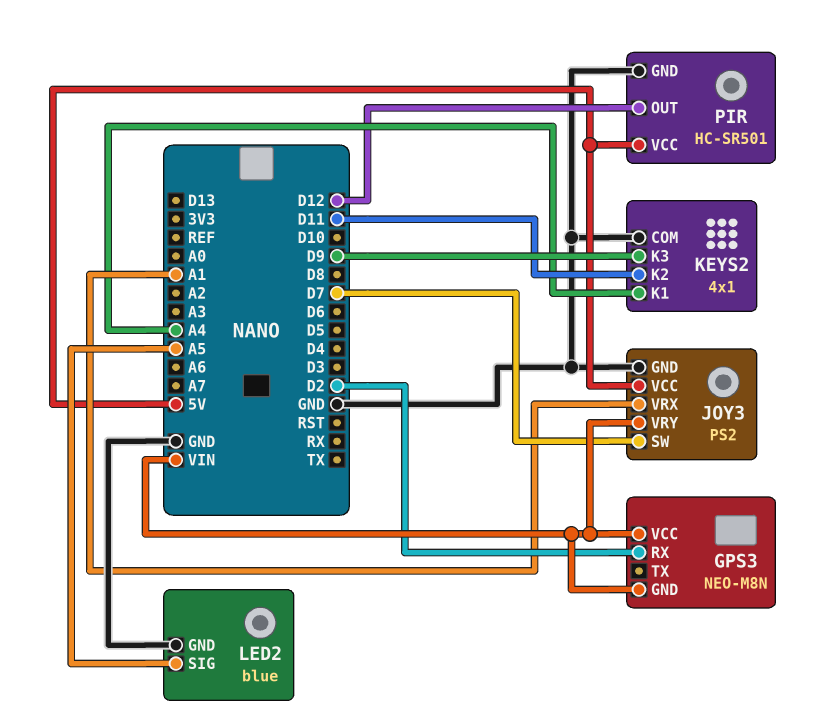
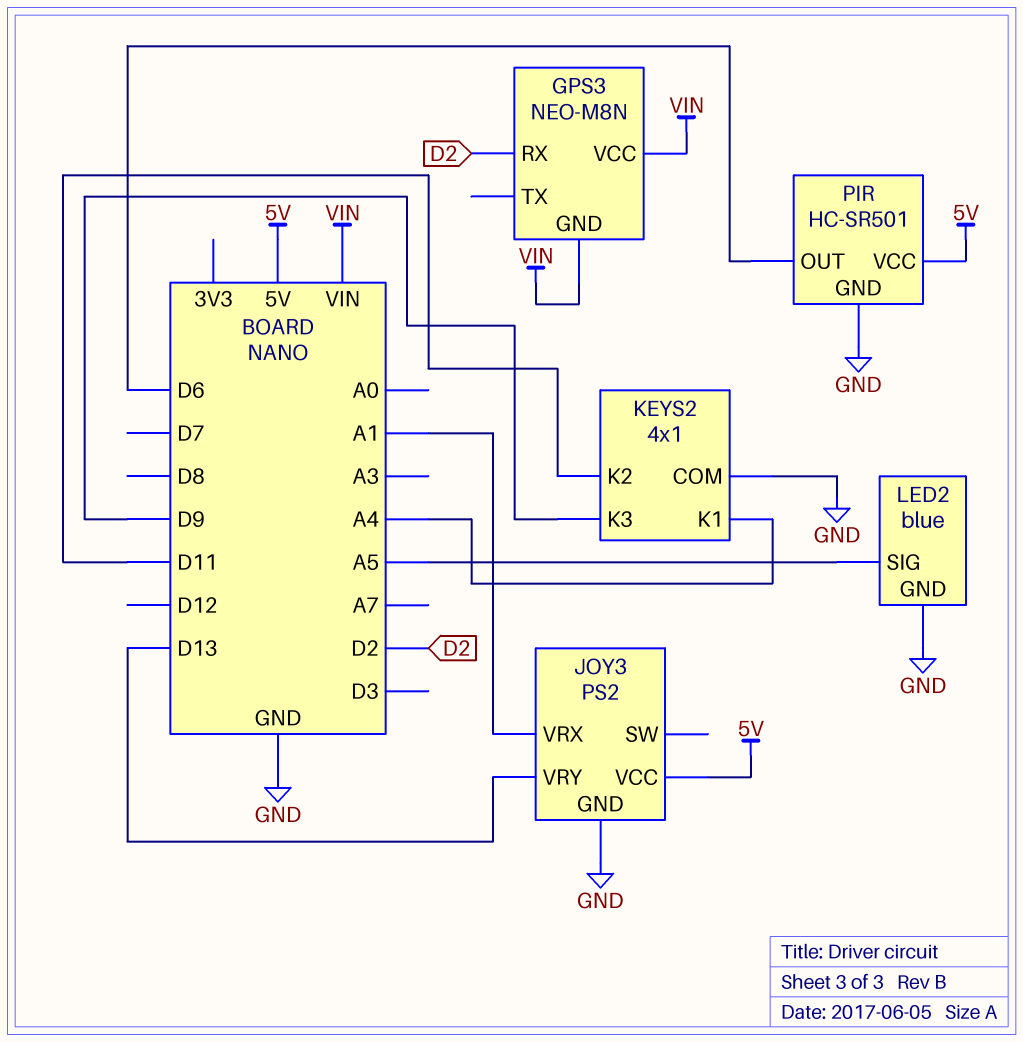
JOY3 pin SW: D7 -> none
JOY3 pin VRY: VIN -> D13
PIR pin OUT: D12 -> D6

